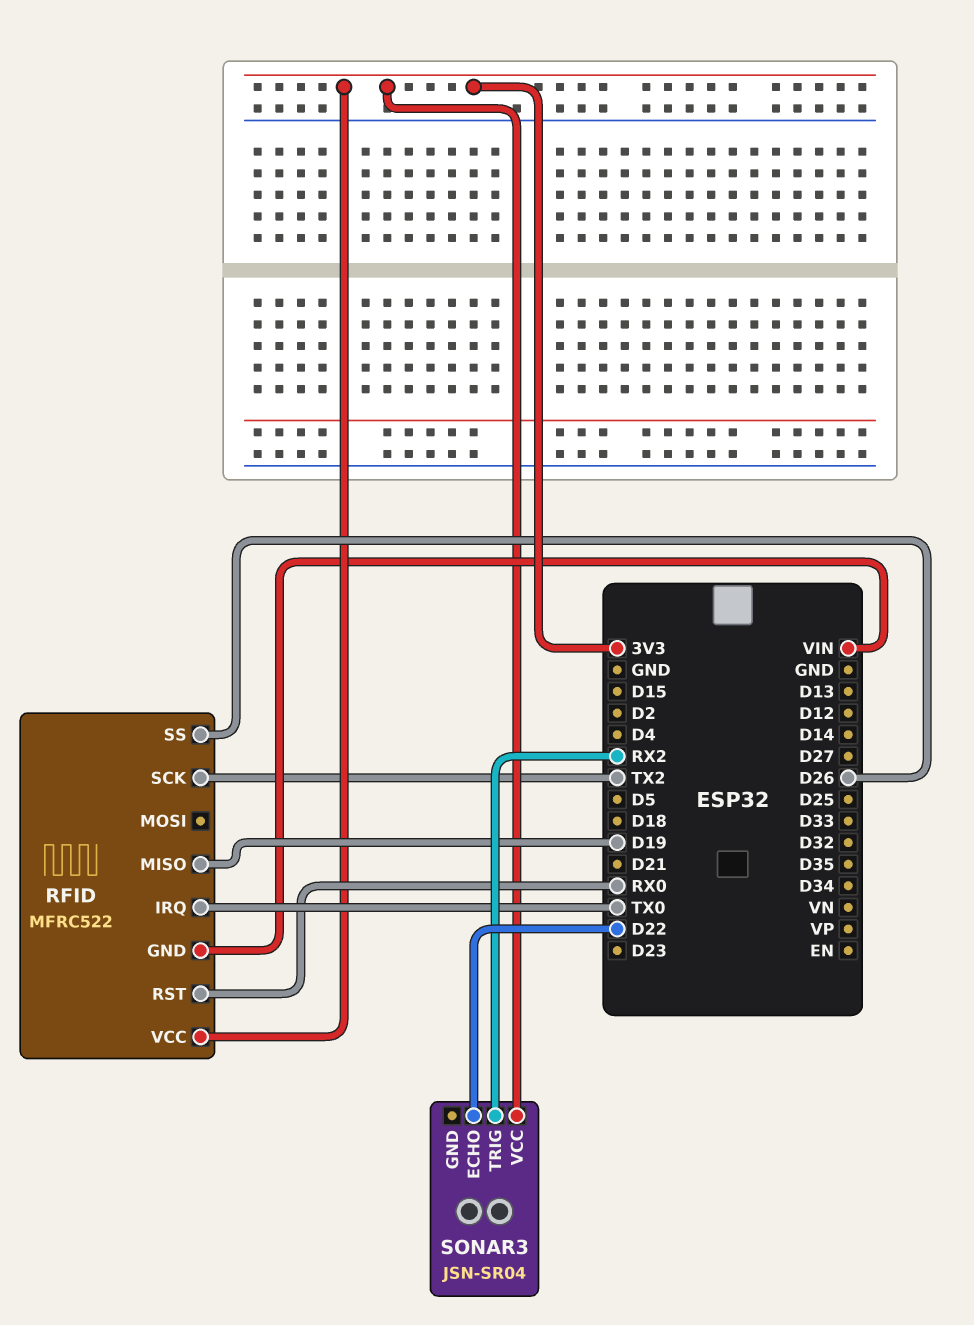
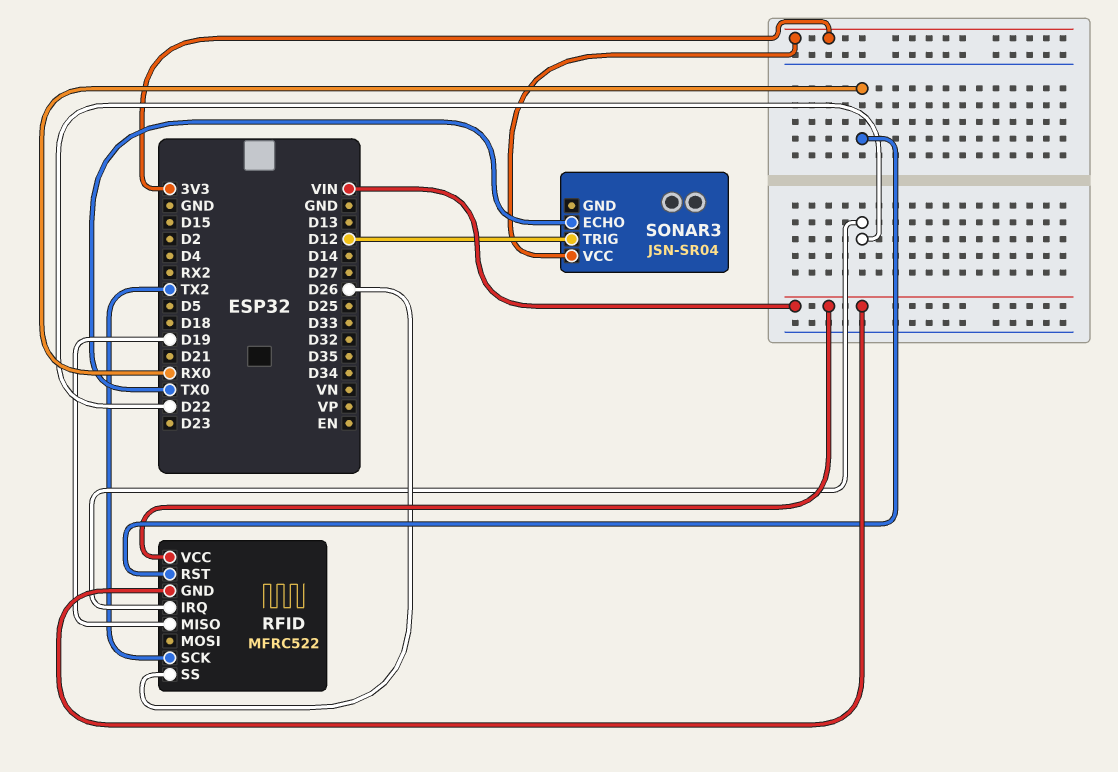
RFID pin IRQ: TX0 -> D22
RFID pin VCC: 3V3 -> VIN
SONAR3 pin ECHO: D22 -> TX0
SONAR3 pin TRIG: RX2 -> D12

